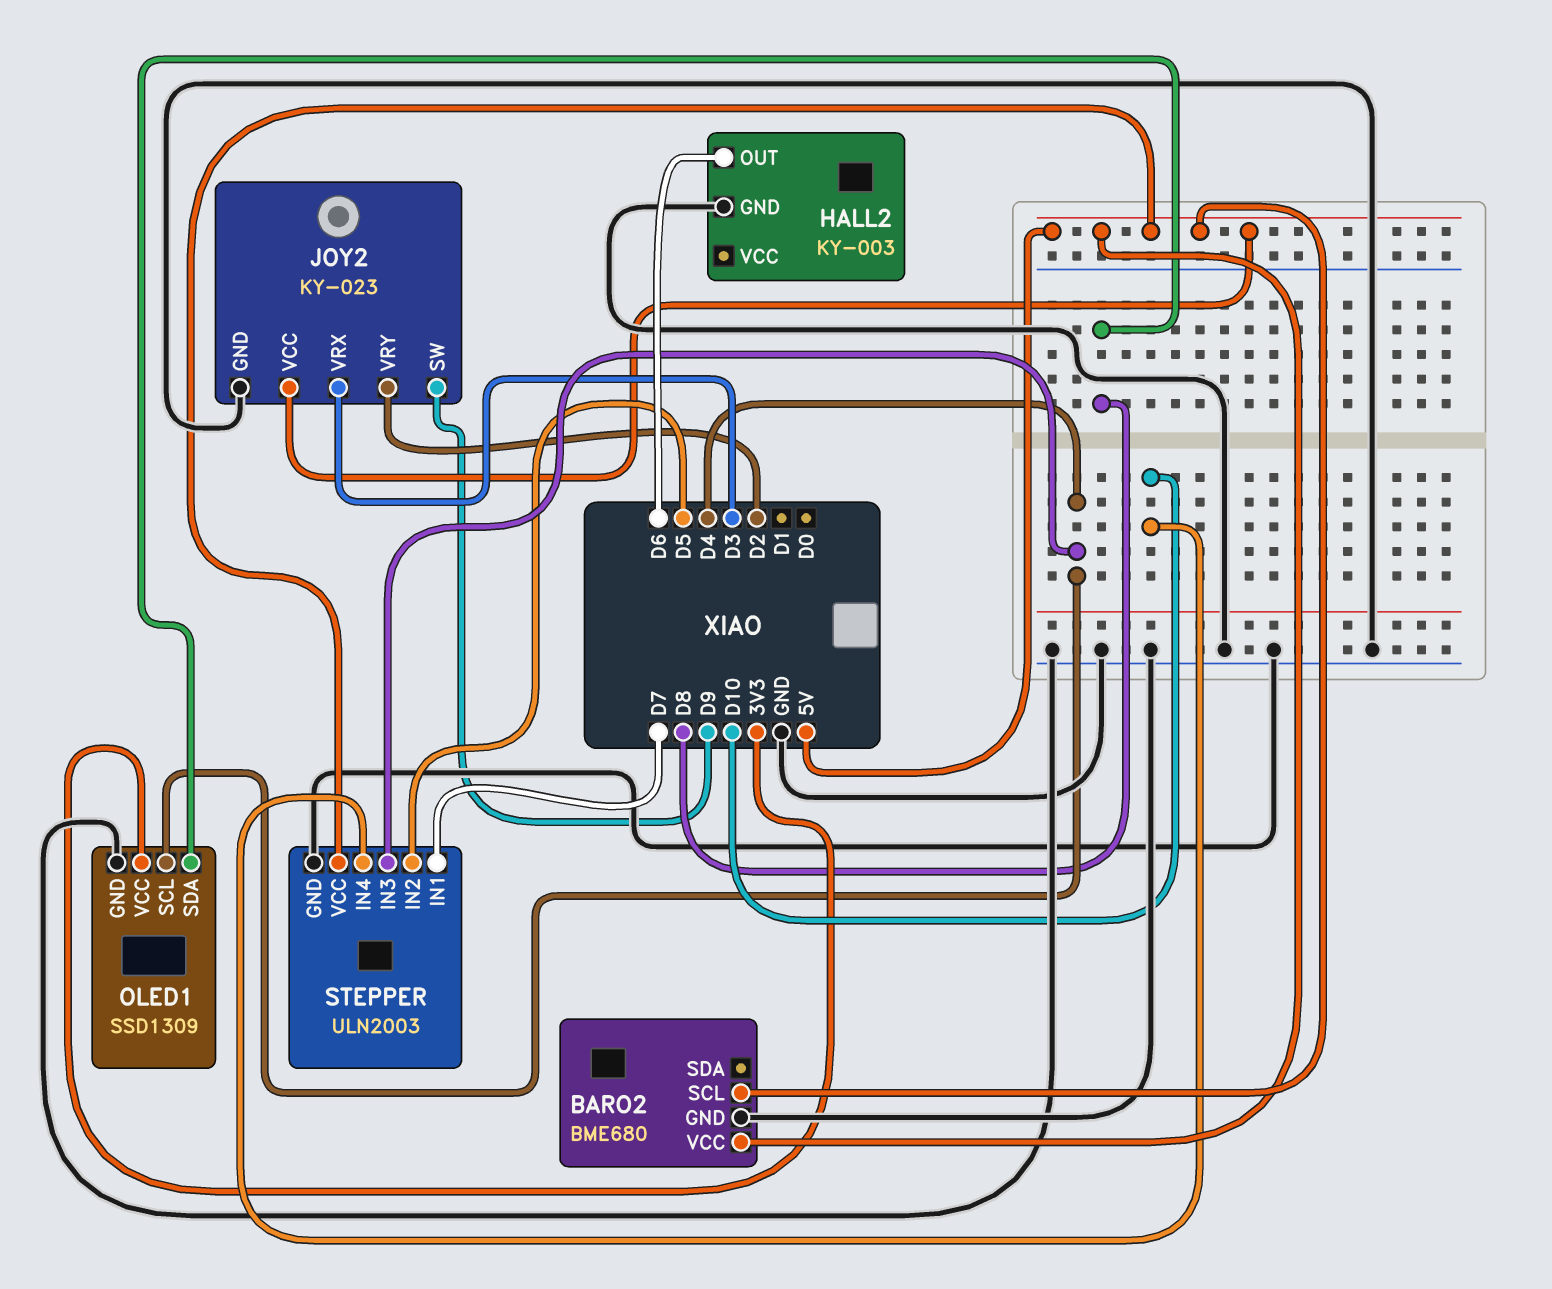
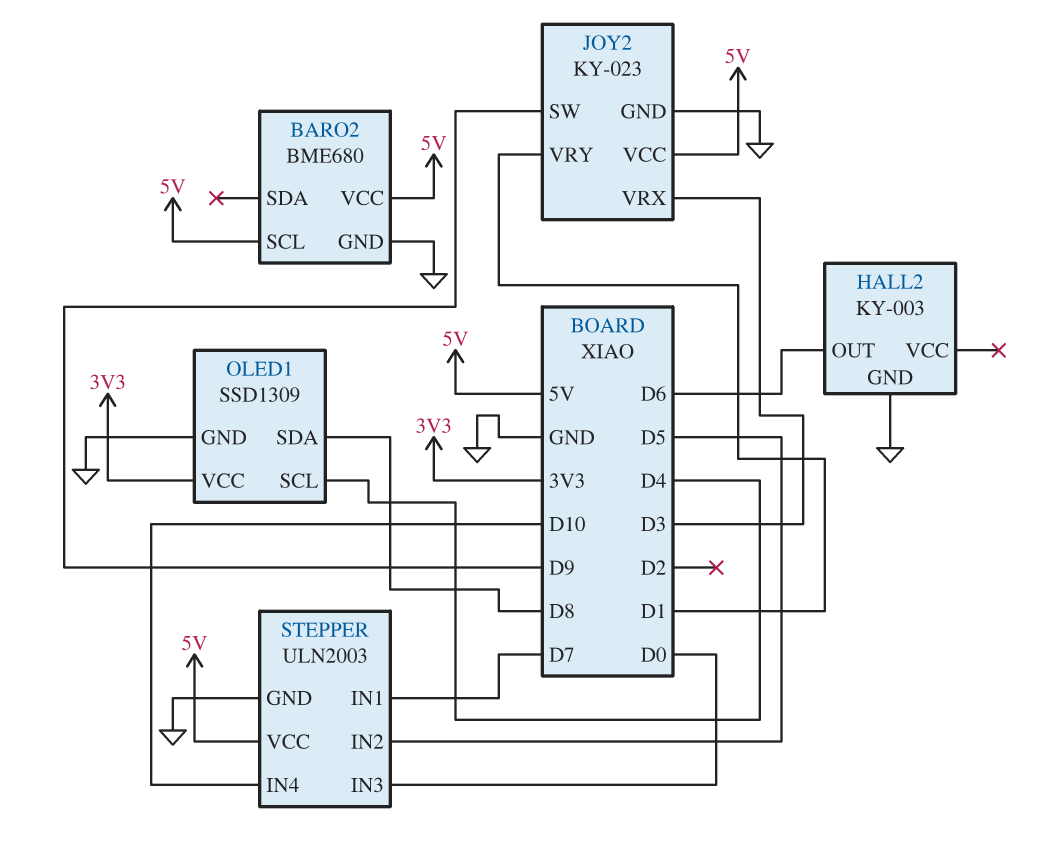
JOY2 pin VRY: D2 -> D1
STEPPER pin IN3: D4 -> D0

